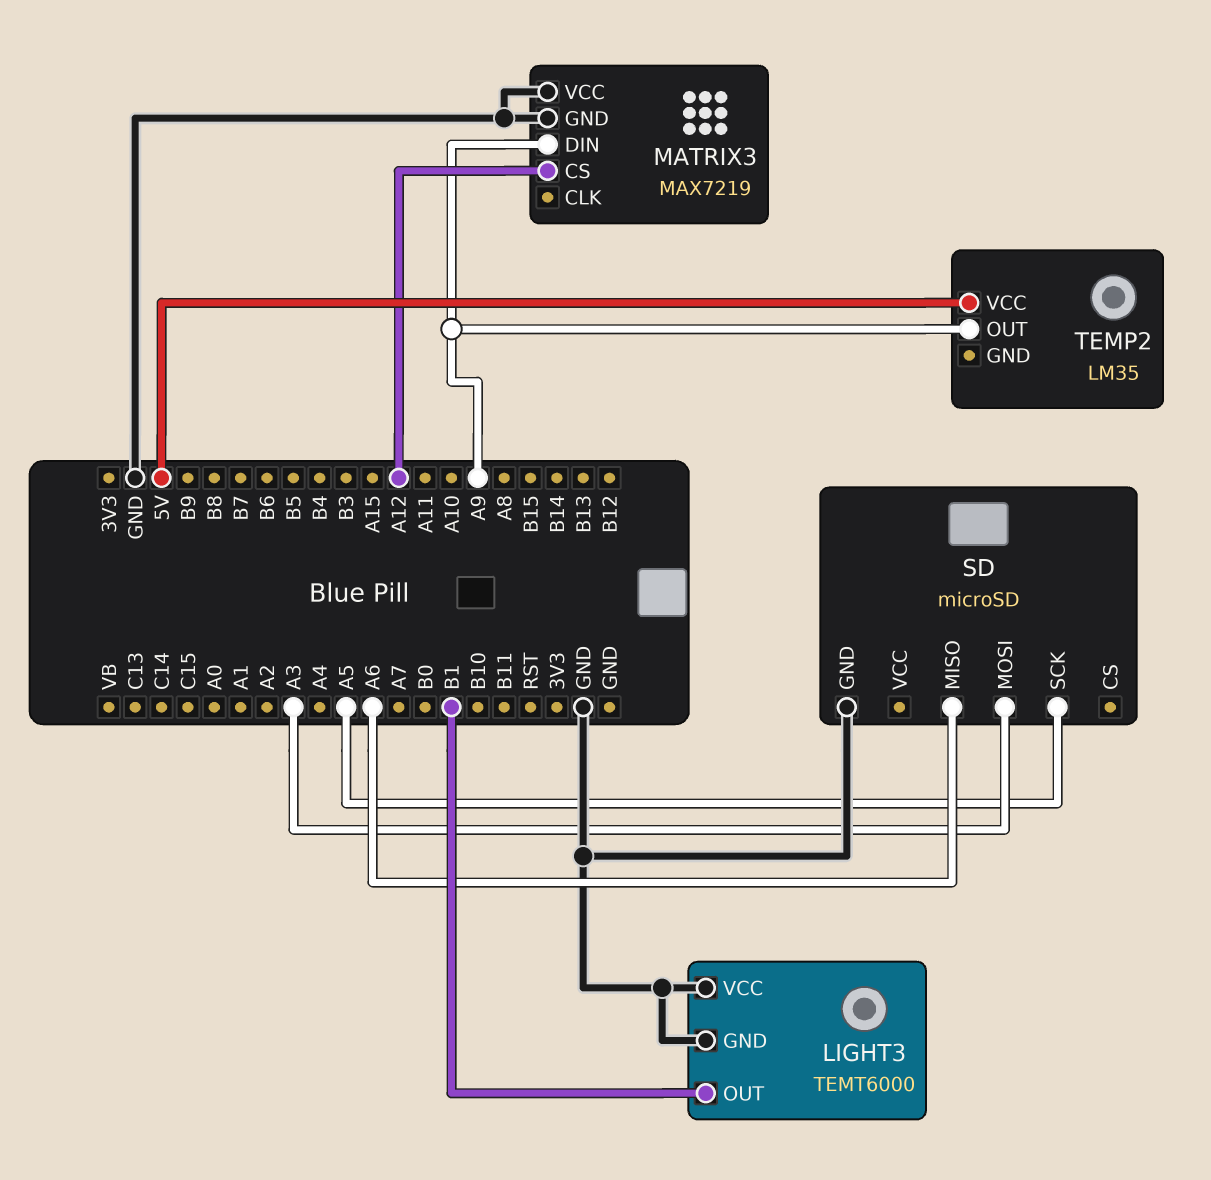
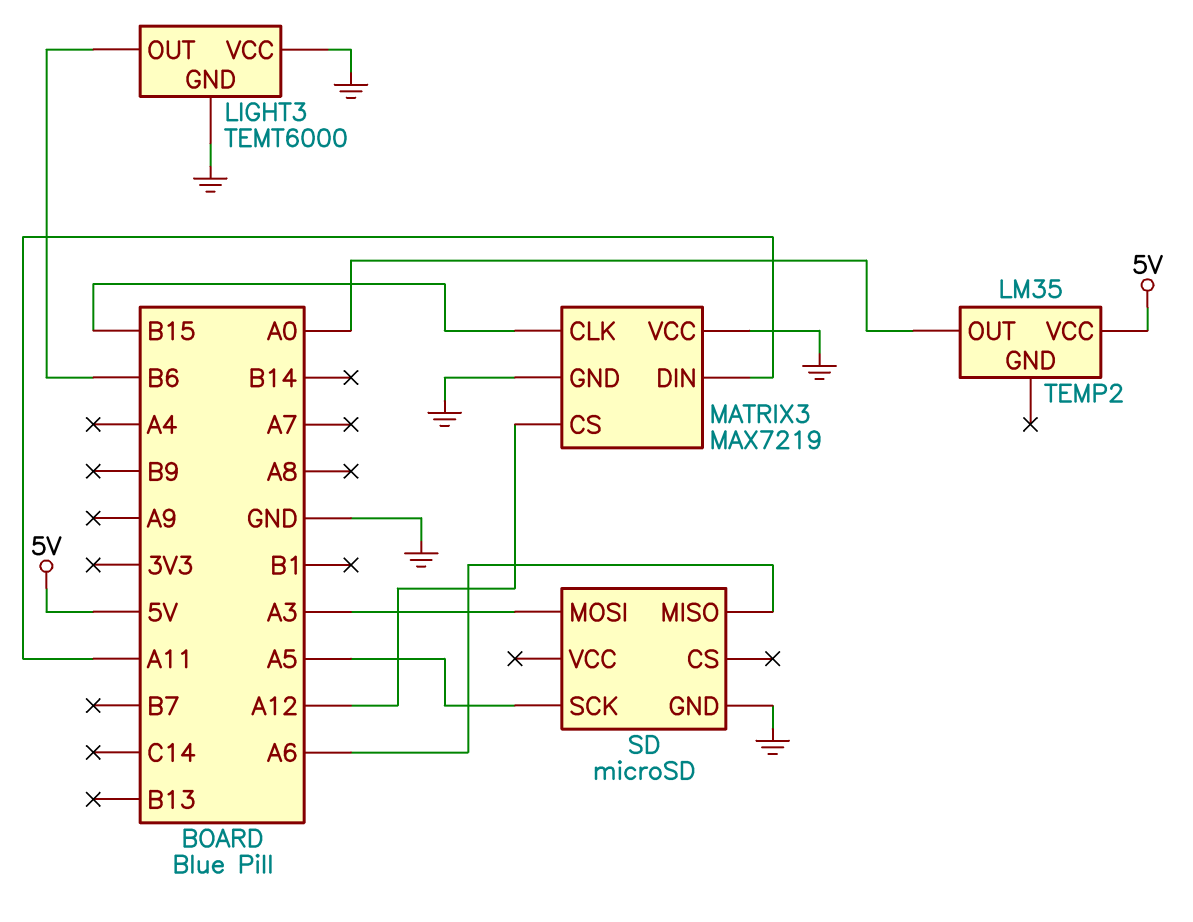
LIGHT3 pin OUT: B1 -> B6
MATRIX3 pin CLK: none -> B15
MATRIX3 pin DIN: A9 -> A11
TEMP2 pin OUT: A9 -> A0

